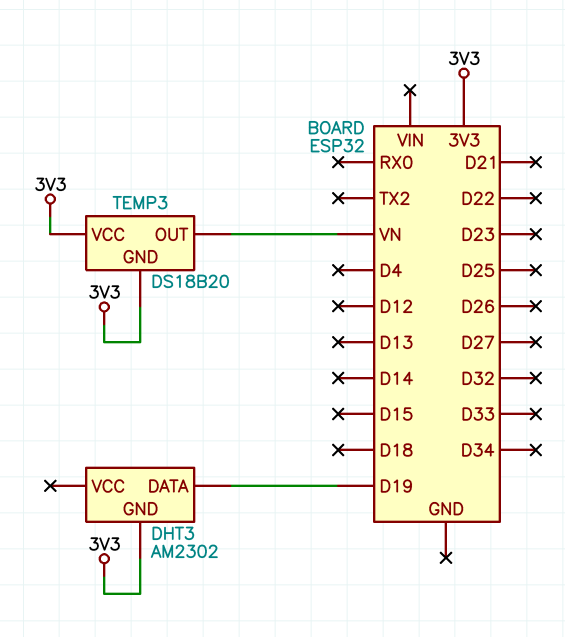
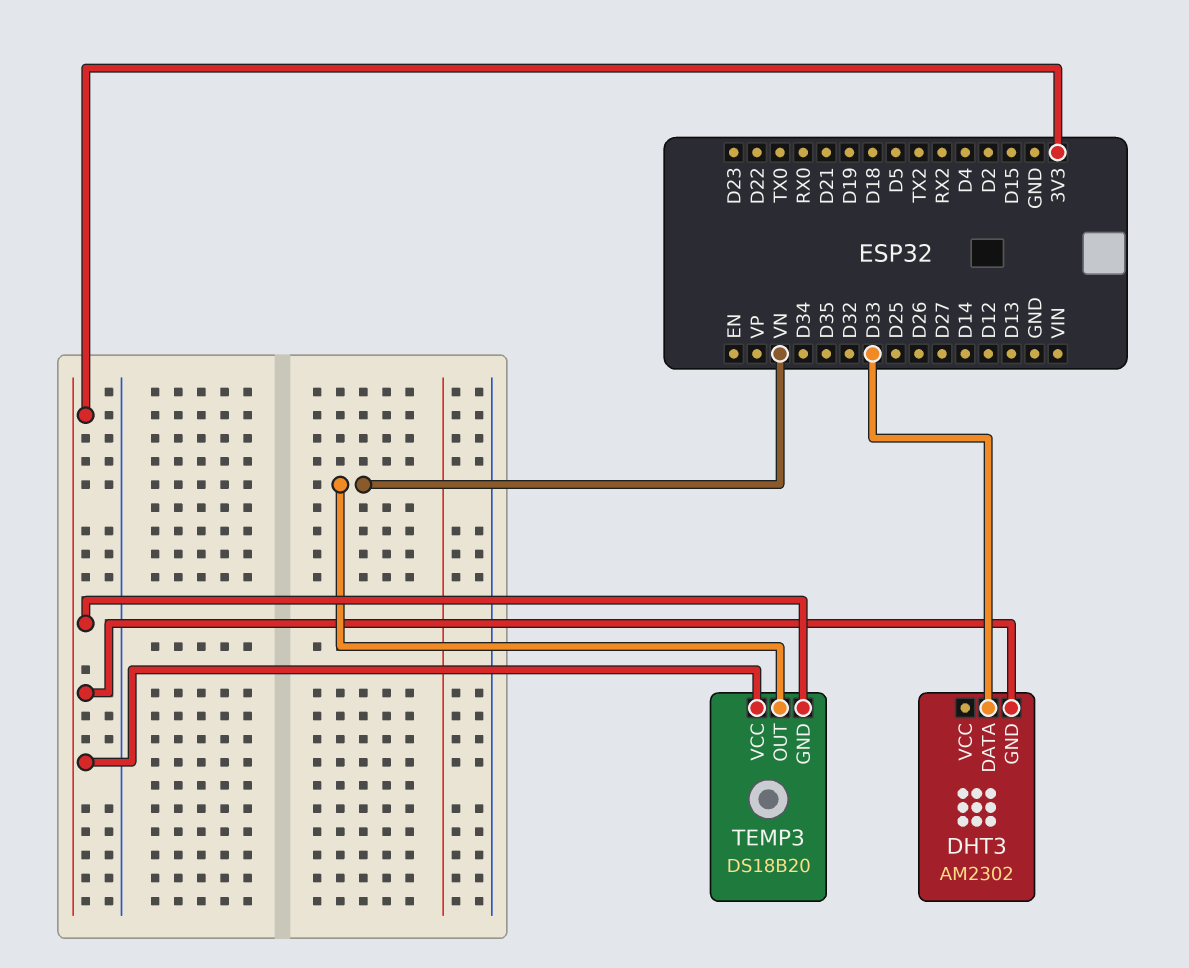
DHT3 pin DATA: D19 -> D33

